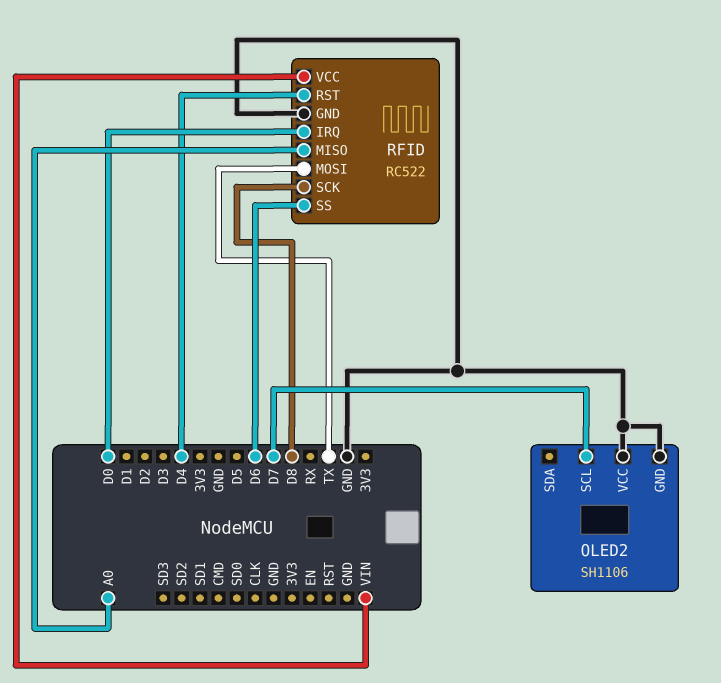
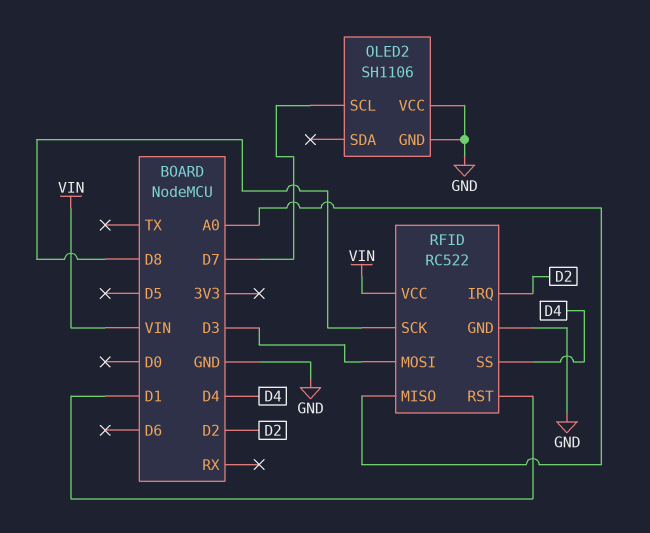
RFID pin IRQ: D0 -> D2
RFID pin MOSI: TX -> D3
RFID pin RST: D4 -> D1
RFID pin SS: D6 -> D4

